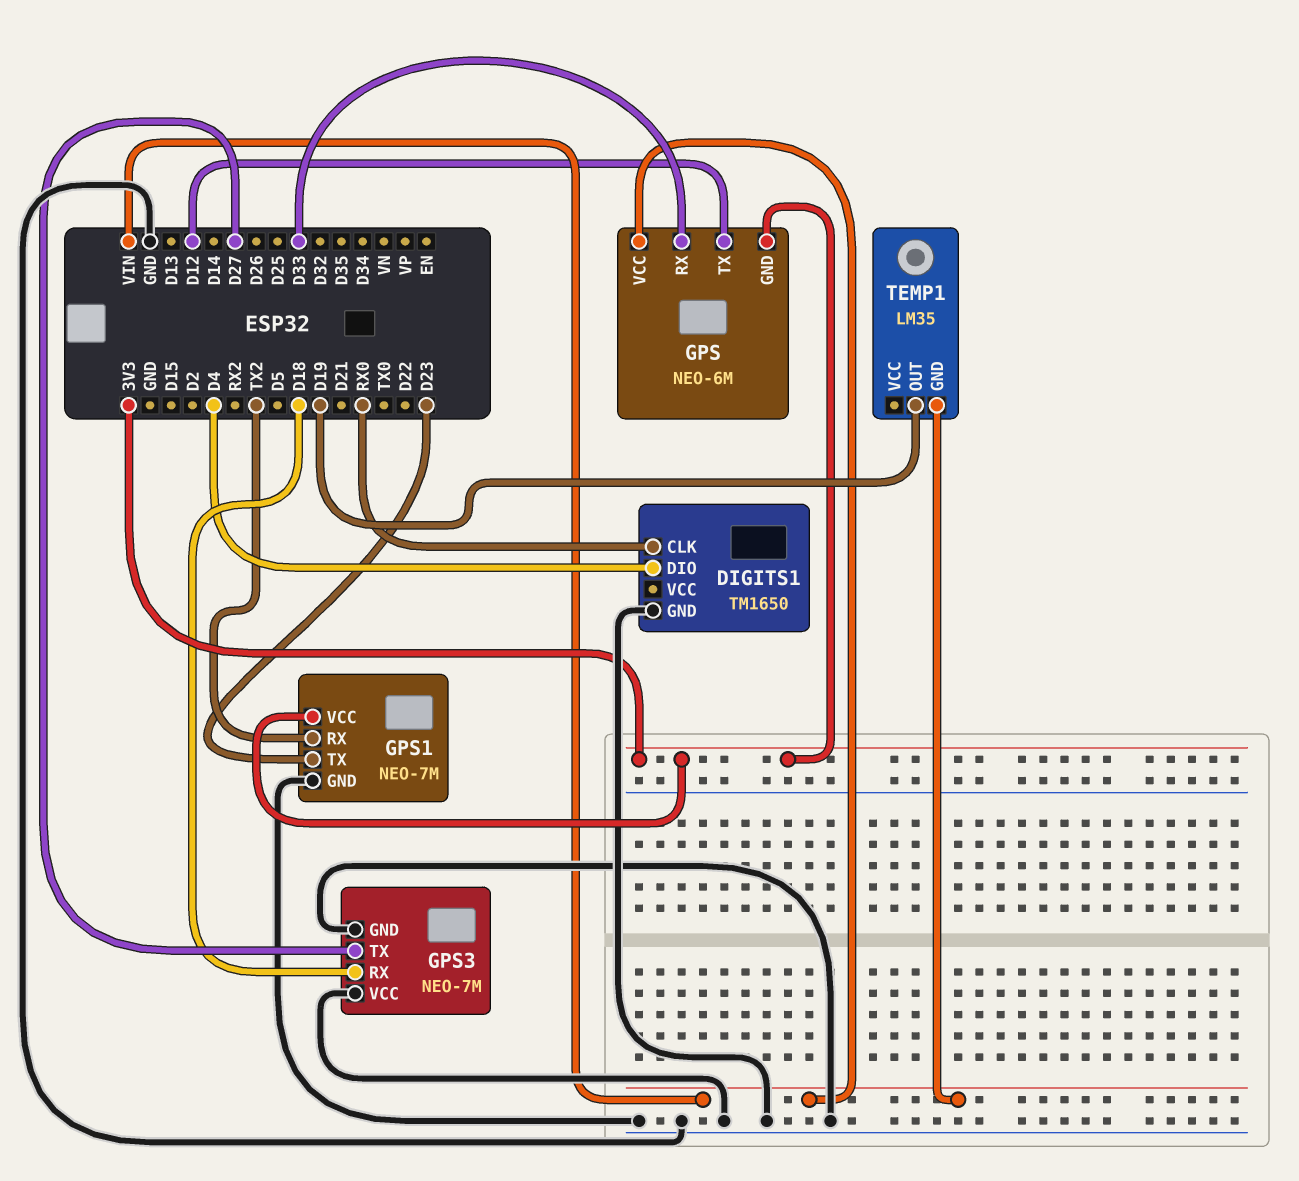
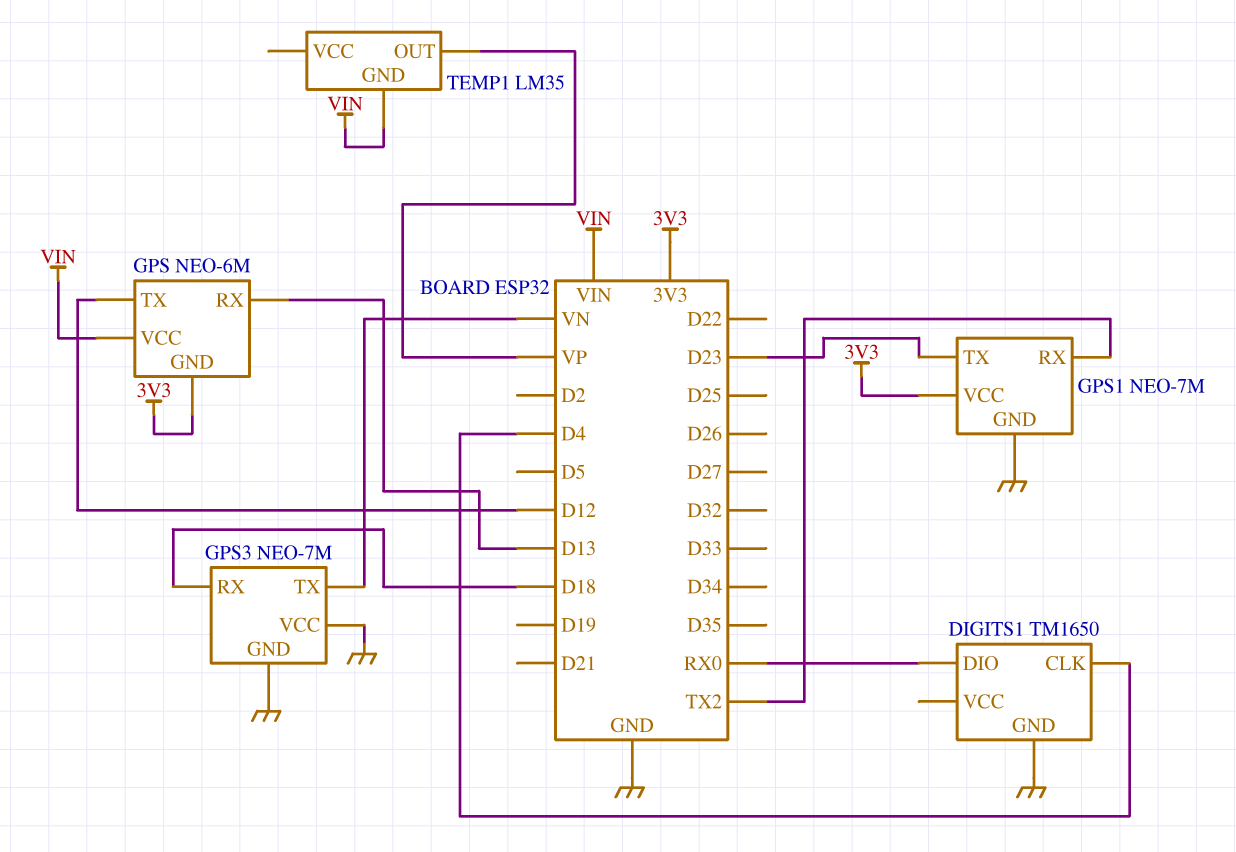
DIGITS1 pin CLK: RX0 -> D4
DIGITS1 pin DIO: D4 -> RX0
GPS pin RX: D33 -> D13
GPS3 pin TX: D27 -> VN
TEMP1 pin OUT: D19 -> VP

